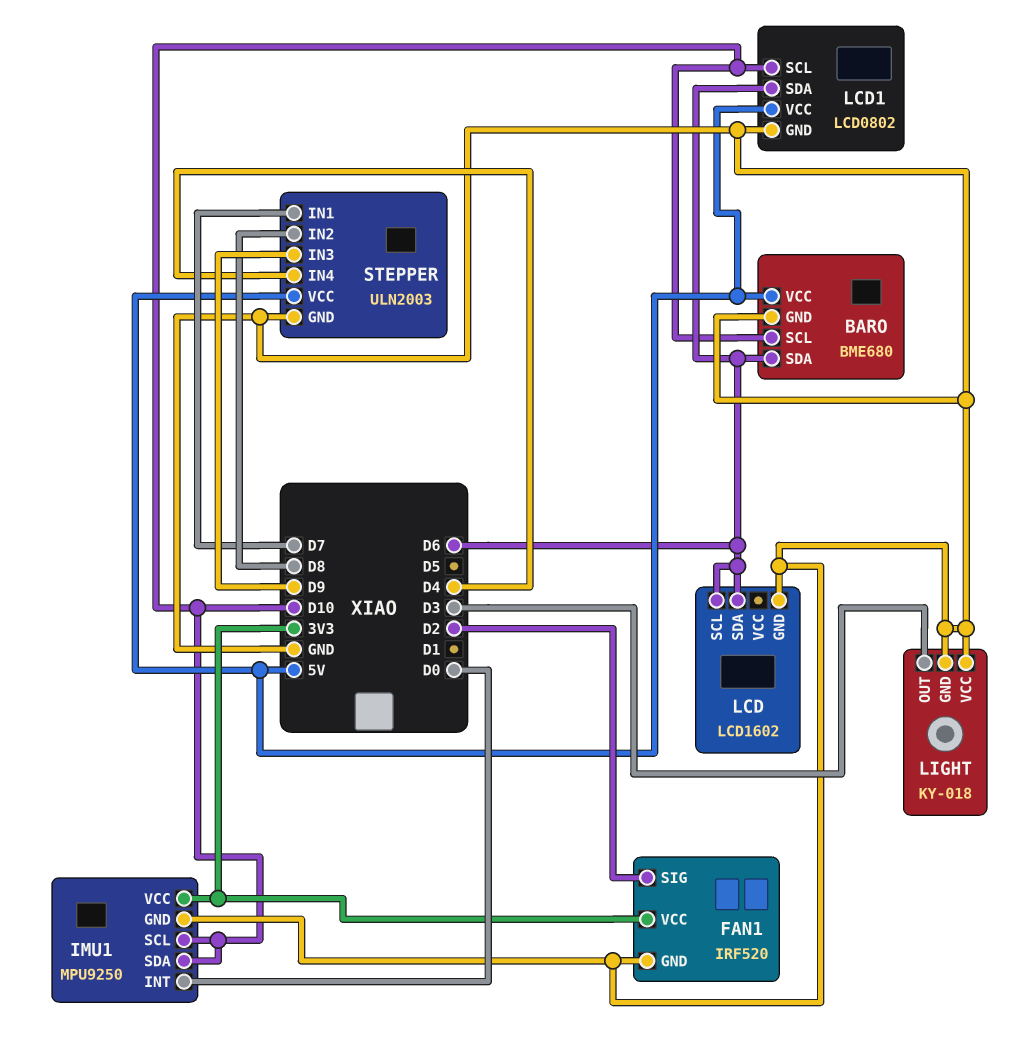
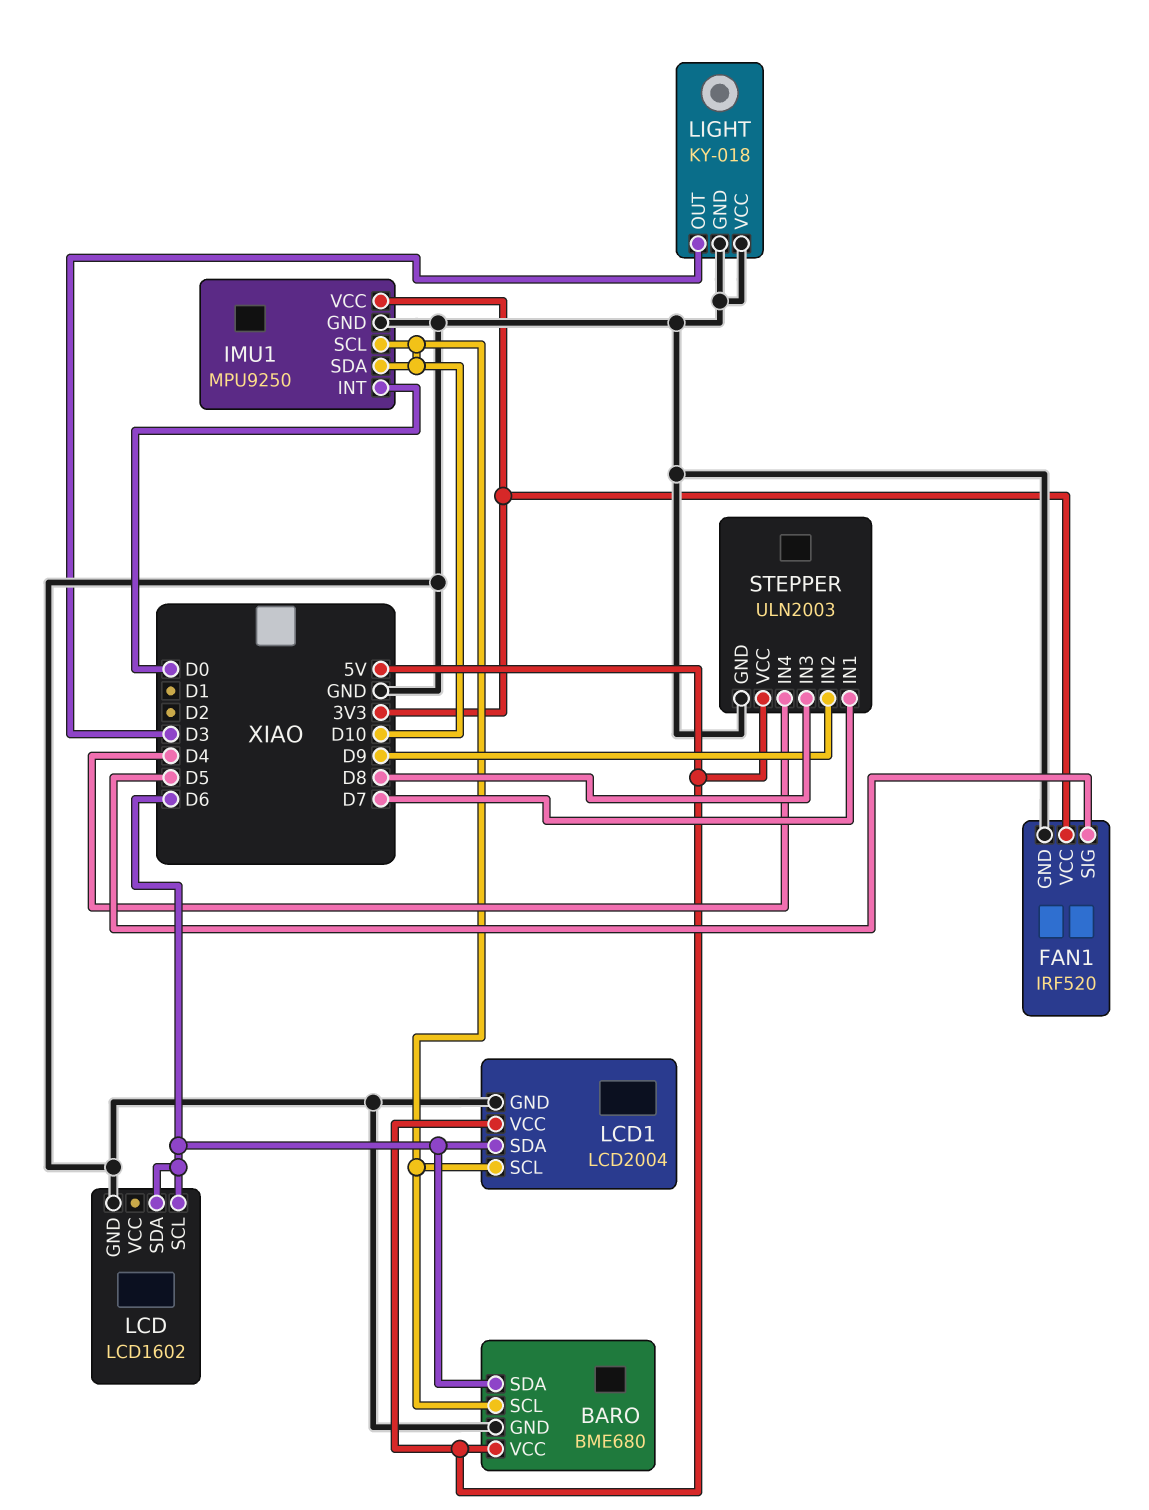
FAN1 pin SIG: D2 -> D5
LCD1: LCD0802 -> LCD2004
STEPPER pin IN2: D8 -> D9
STEPPER pin IN3: D9 -> D8

